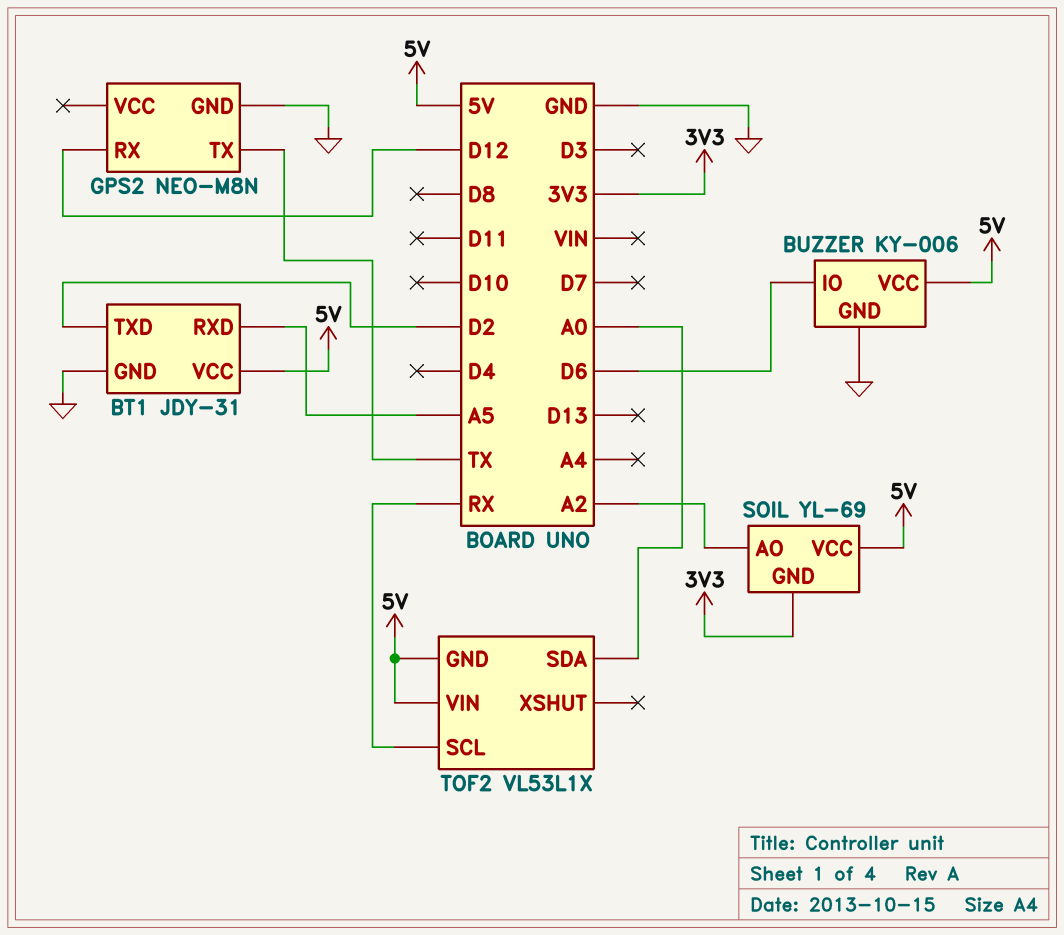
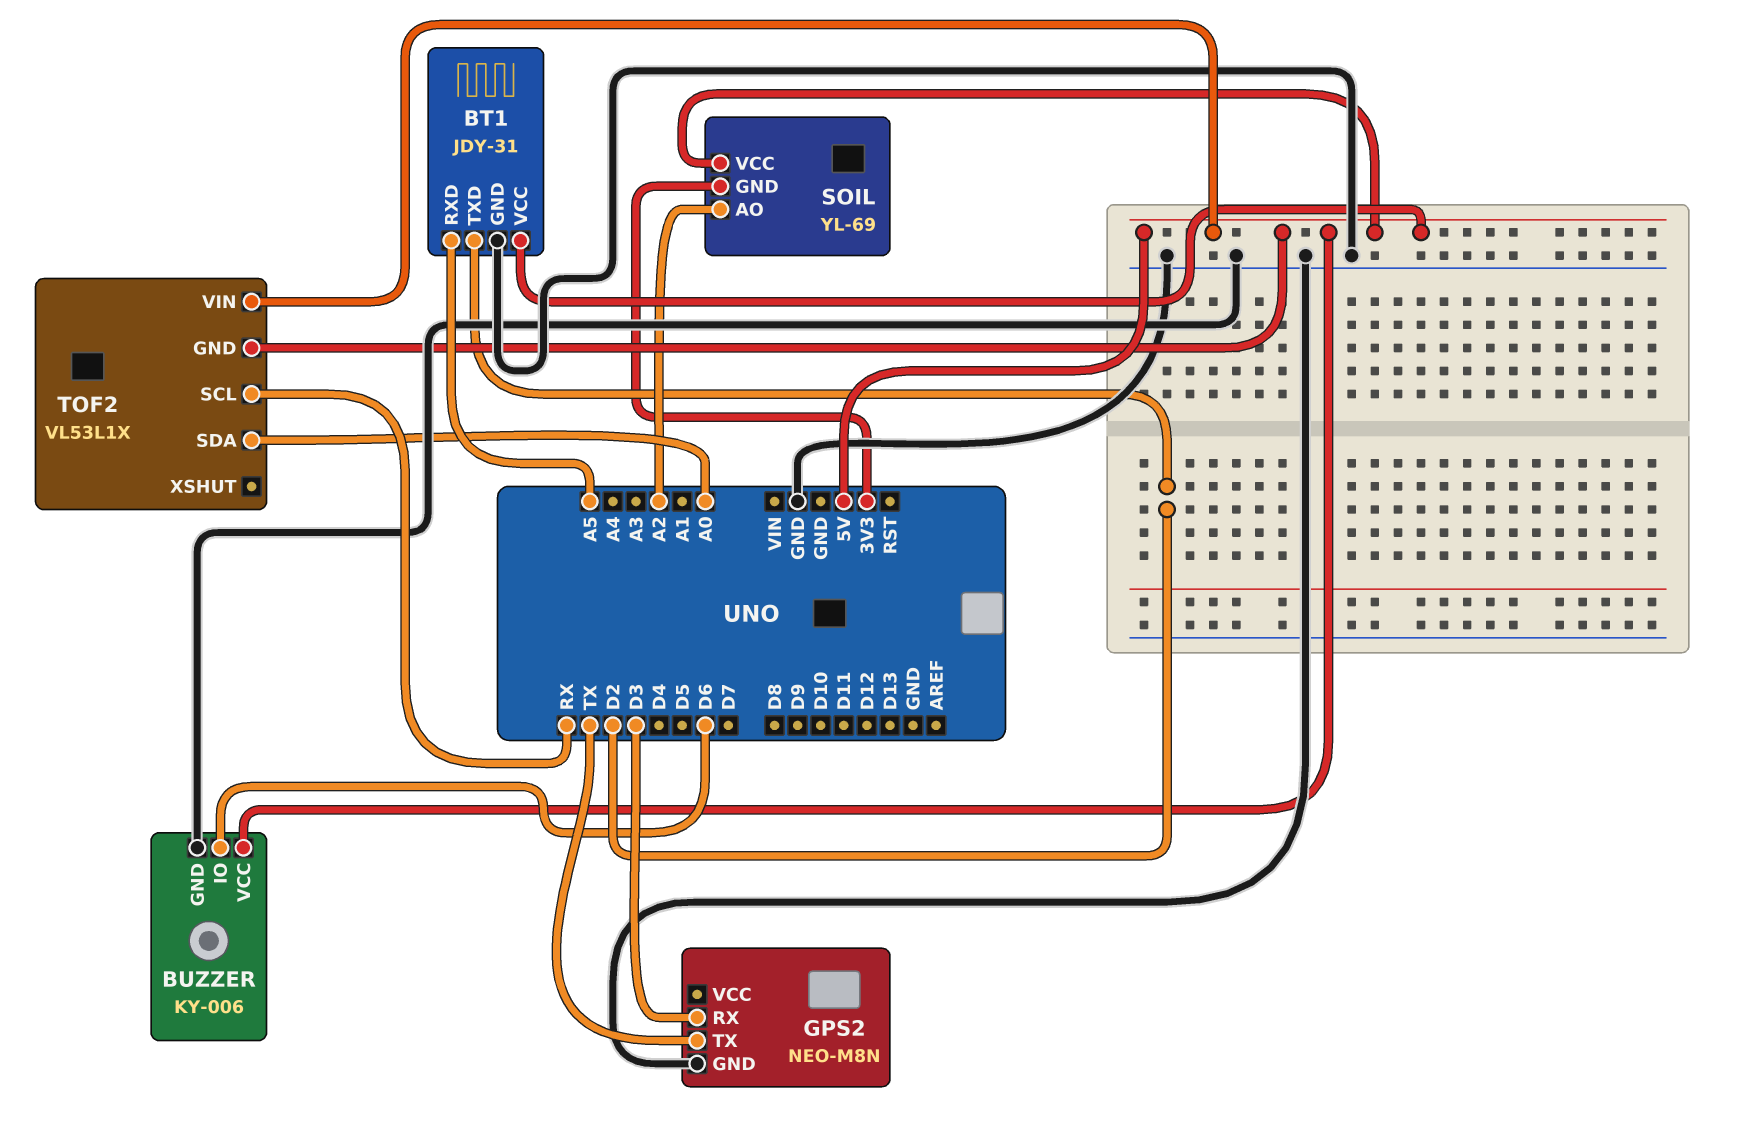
GPS2 pin RX: D12 -> D3

